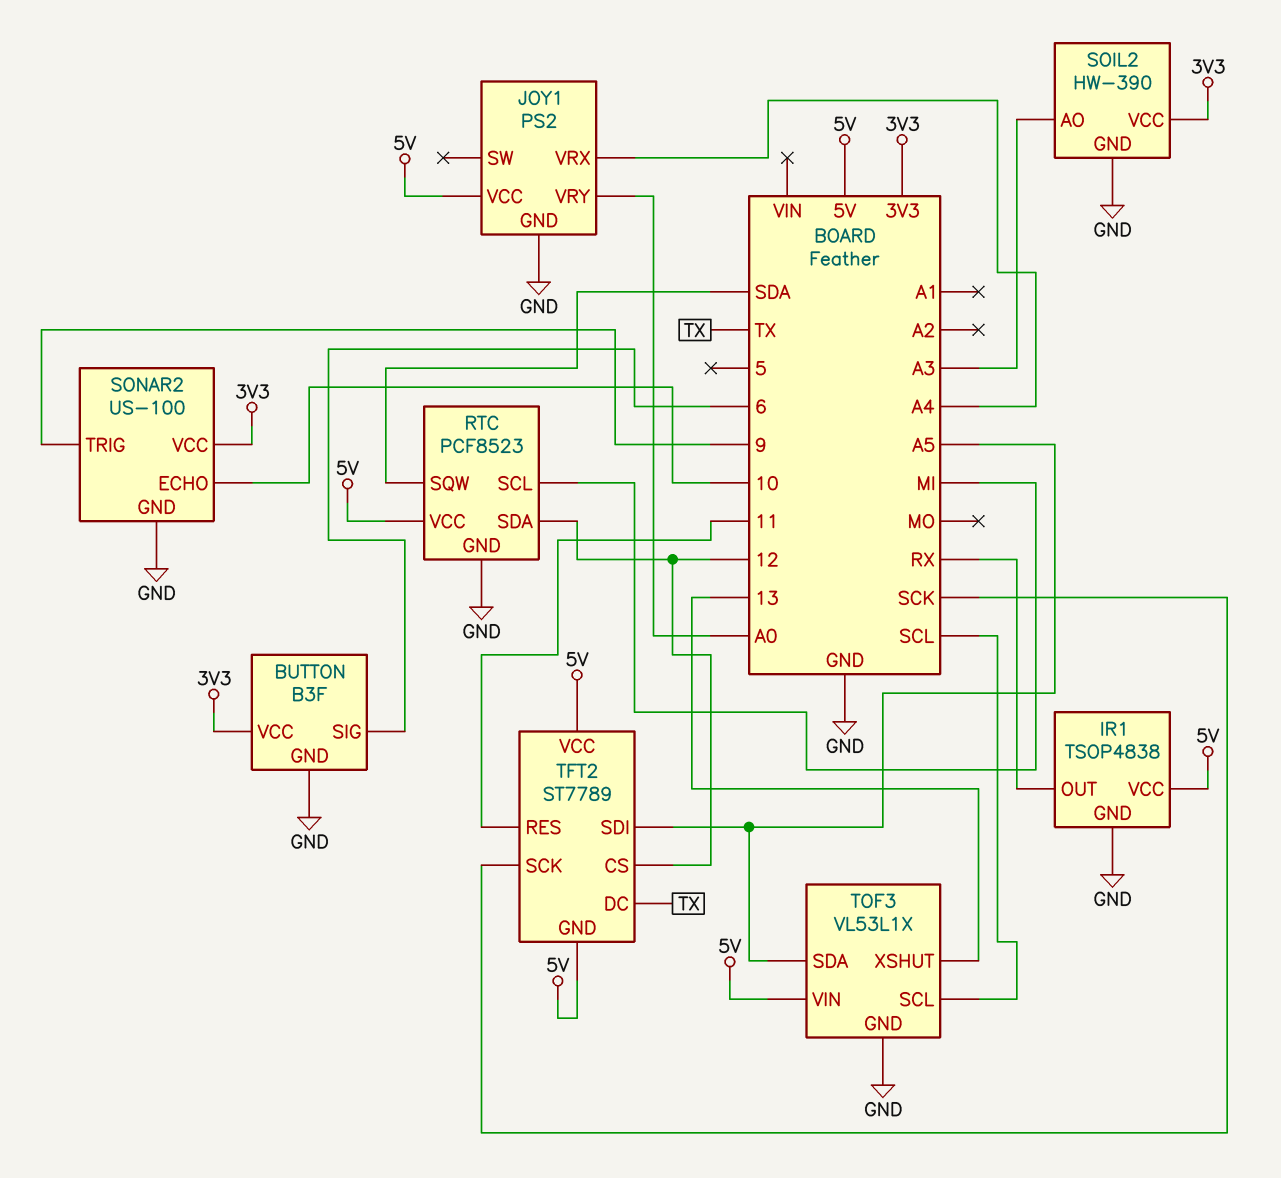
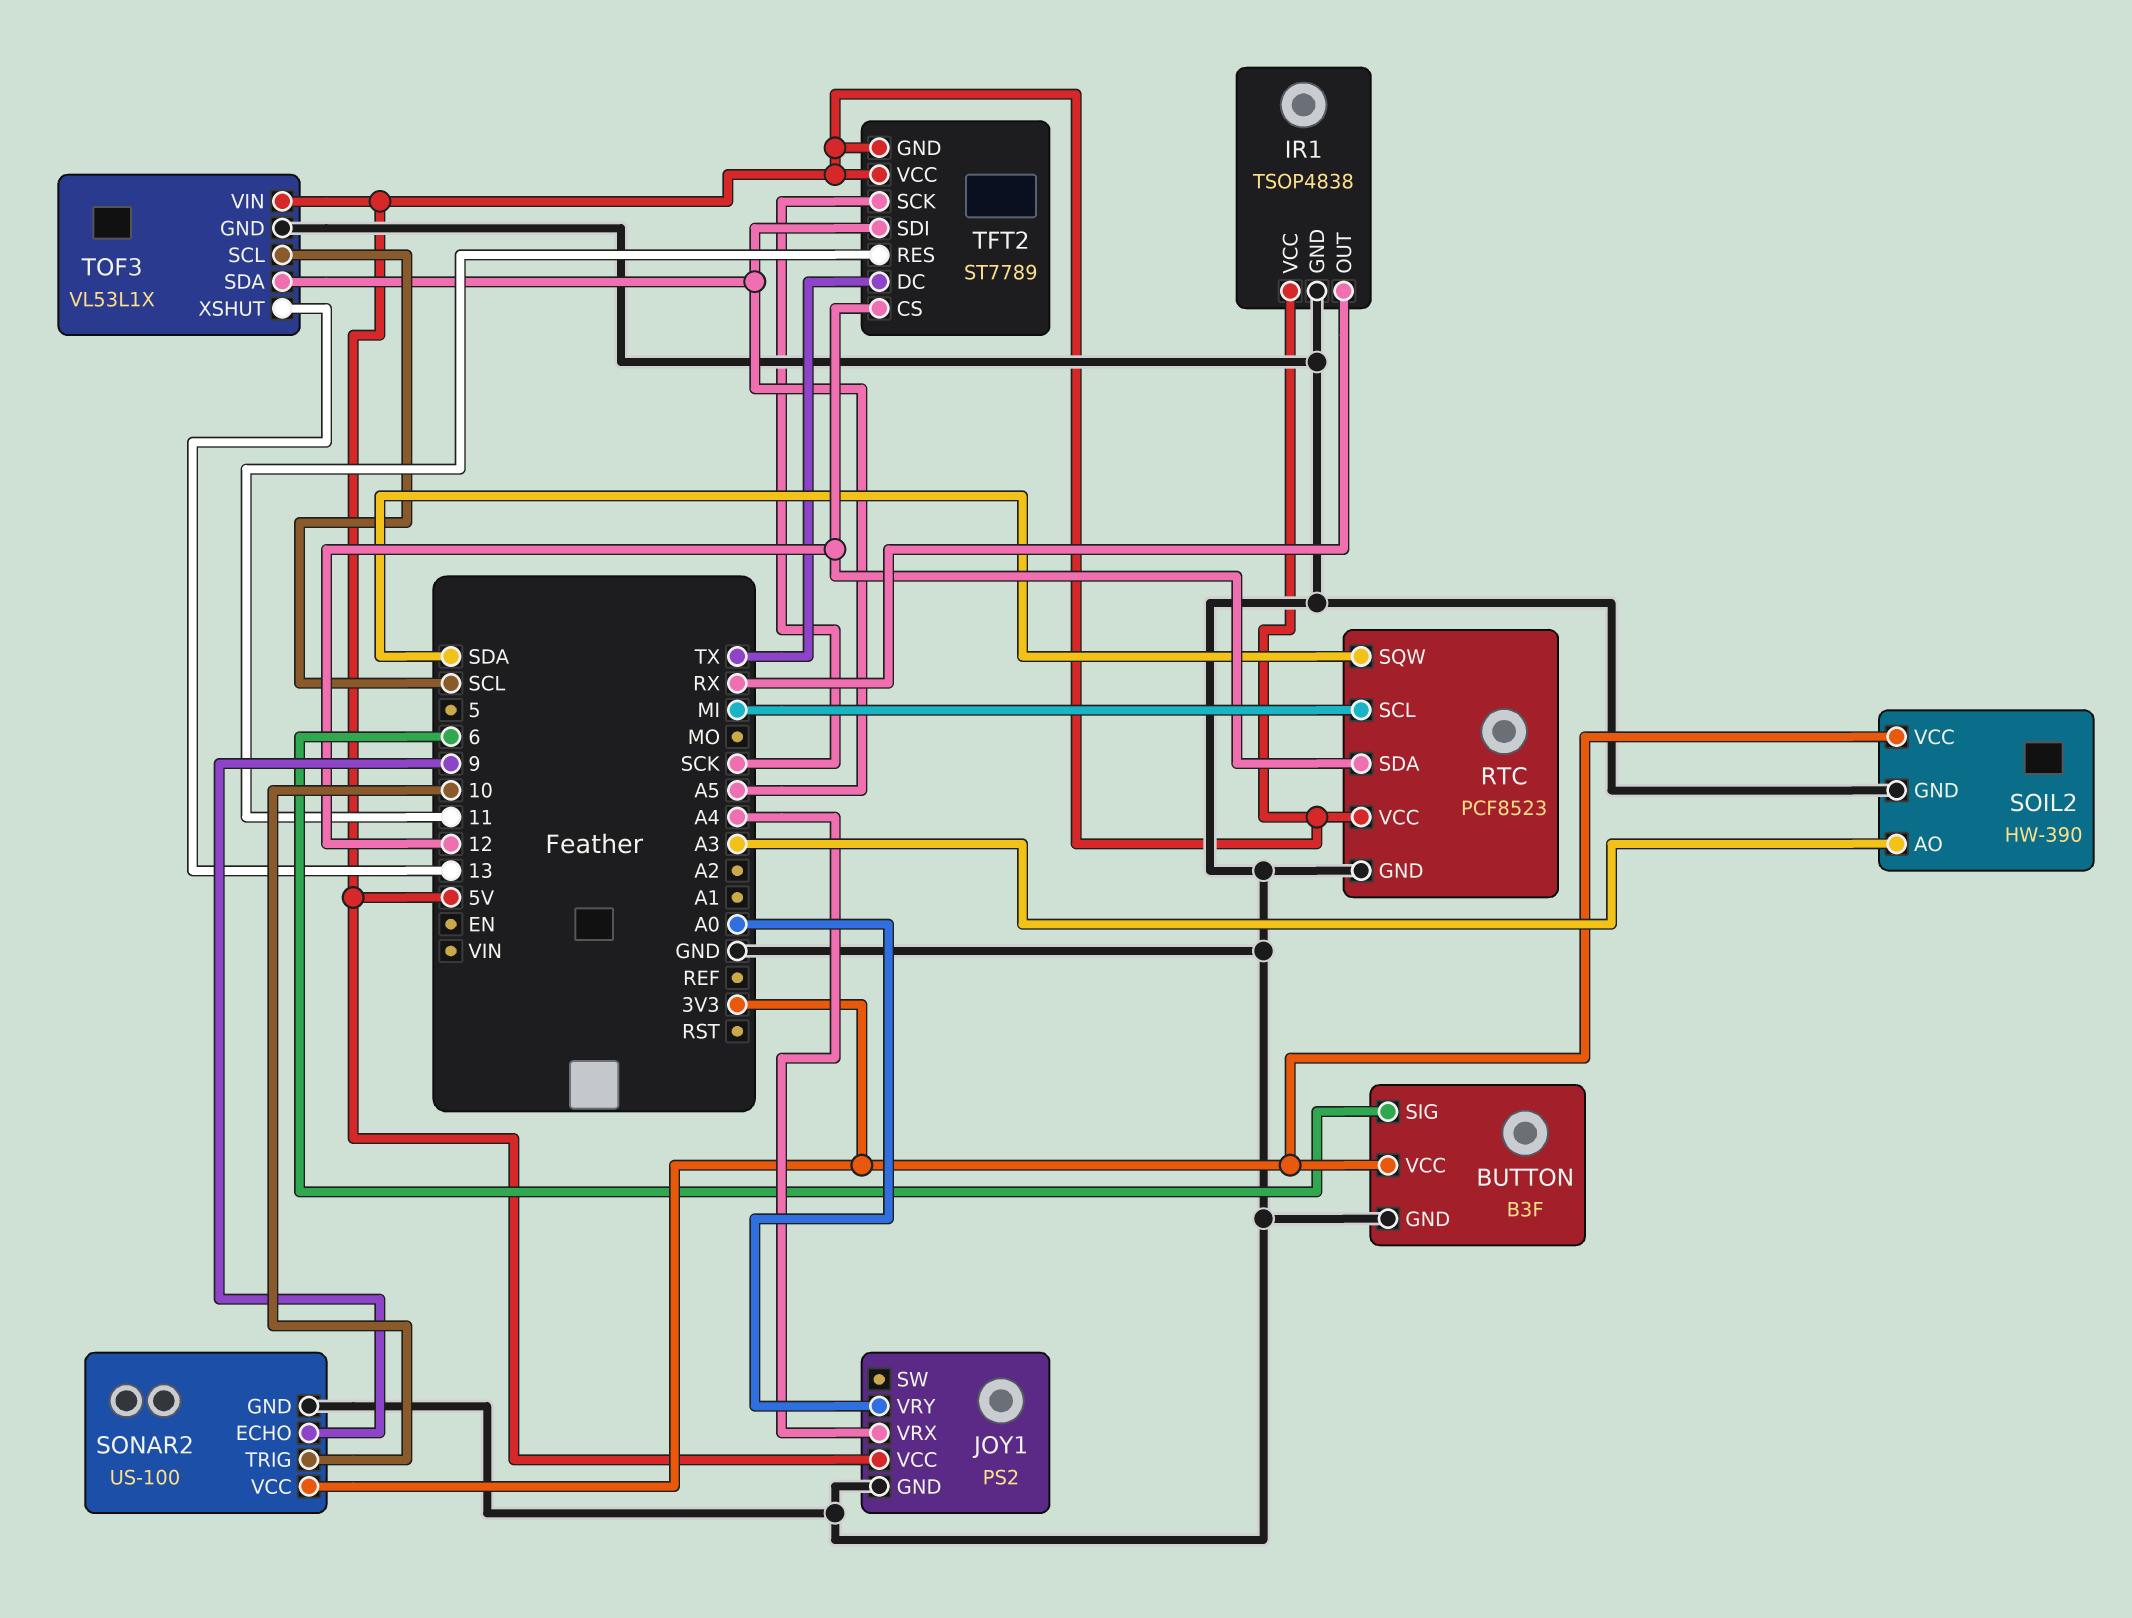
SONAR2 pin ECHO: 10 -> 9
SONAR2 pin TRIG: 9 -> 10

